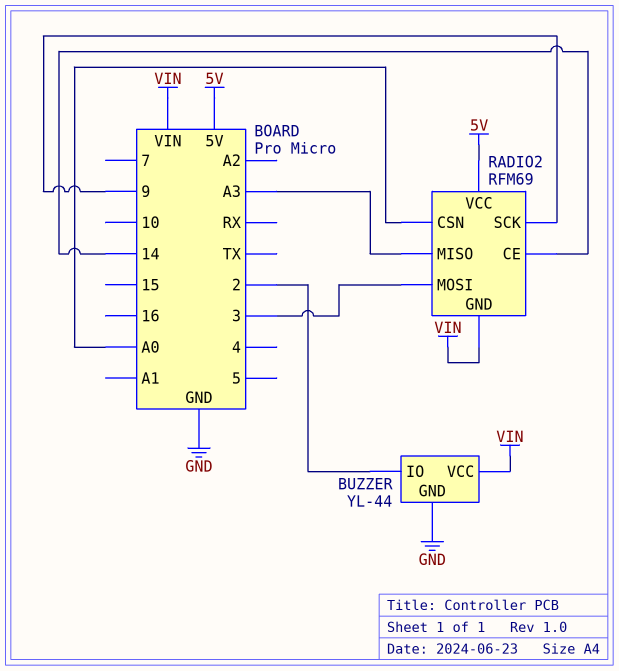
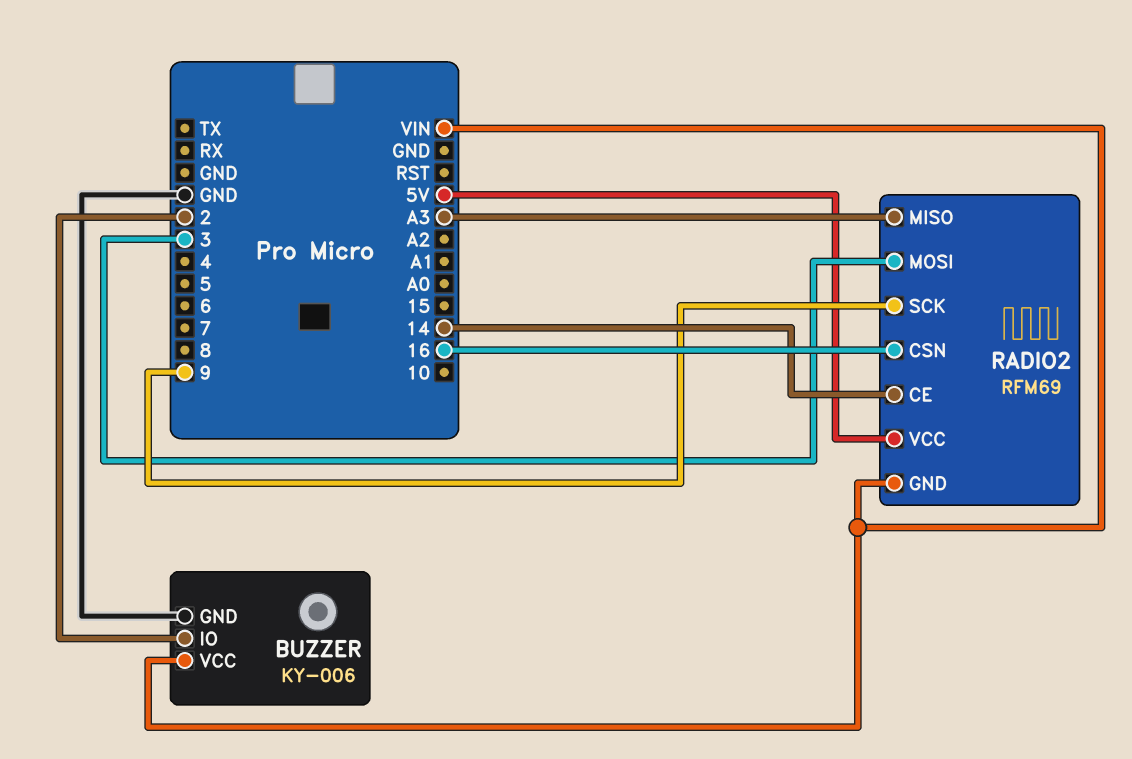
BUZZER: YL-44 -> KY-006
RADIO2 pin CSN: A0 -> 16

